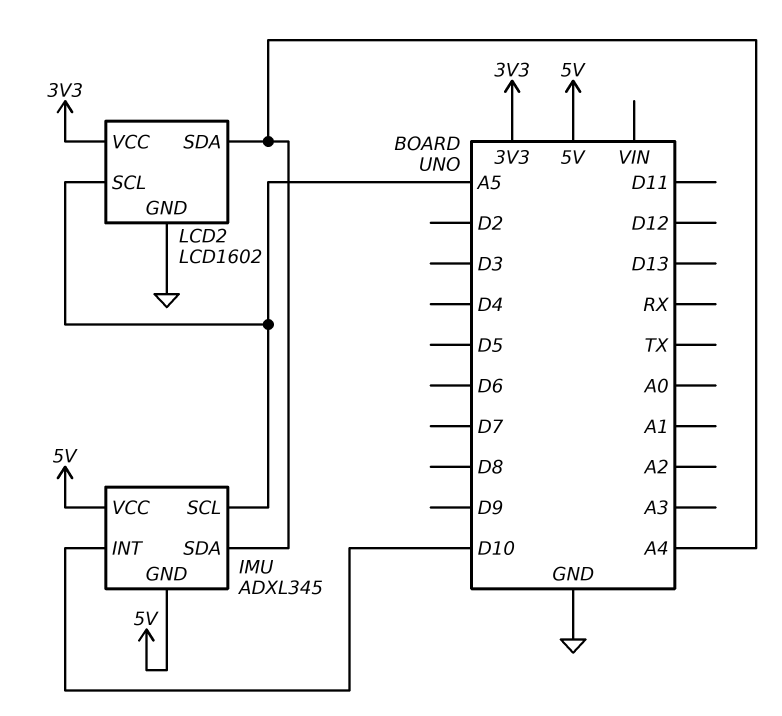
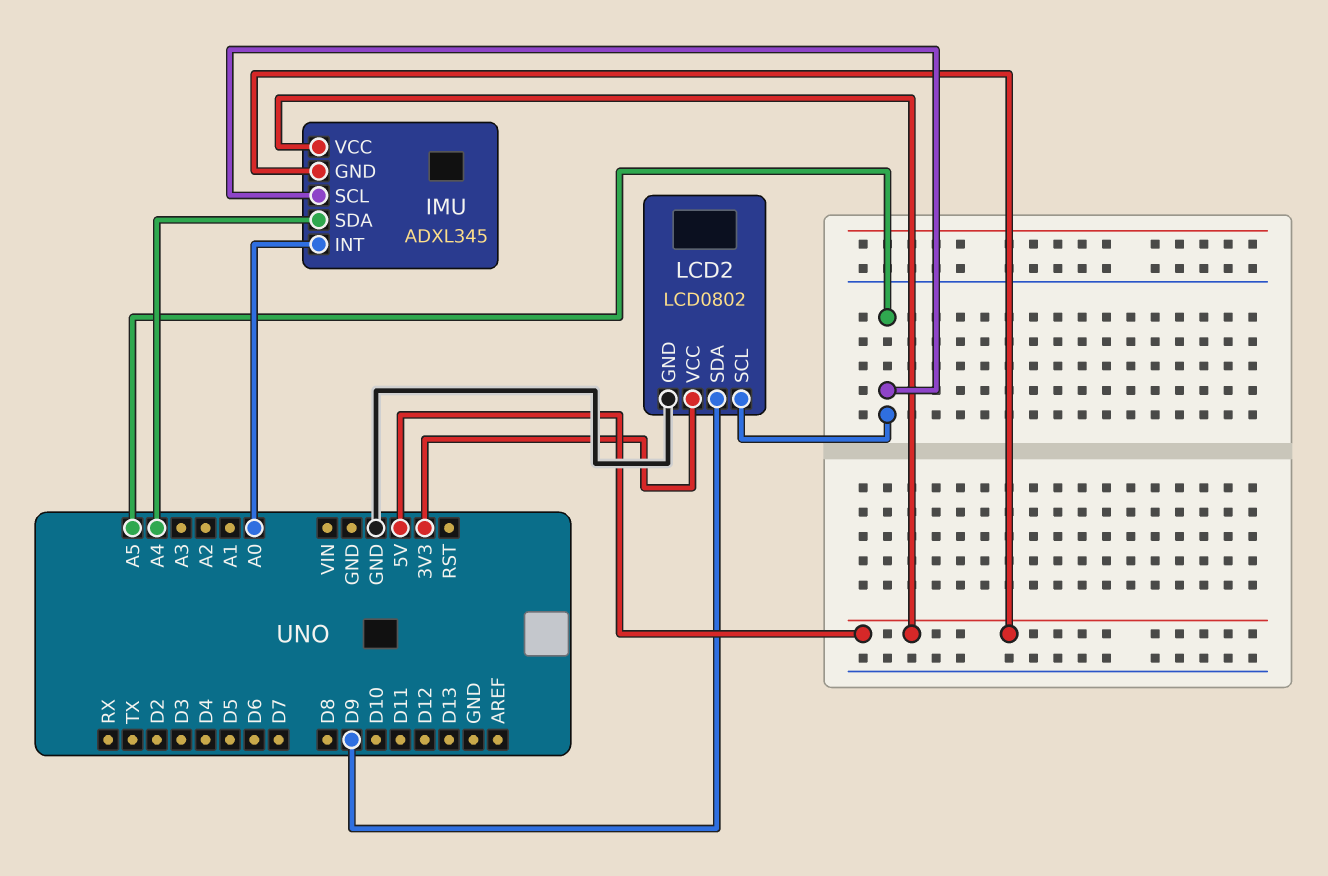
IMU pin INT: D10 -> A0
LCD2: LCD1602 -> LCD0802
LCD2 pin SDA: A4 -> D9

